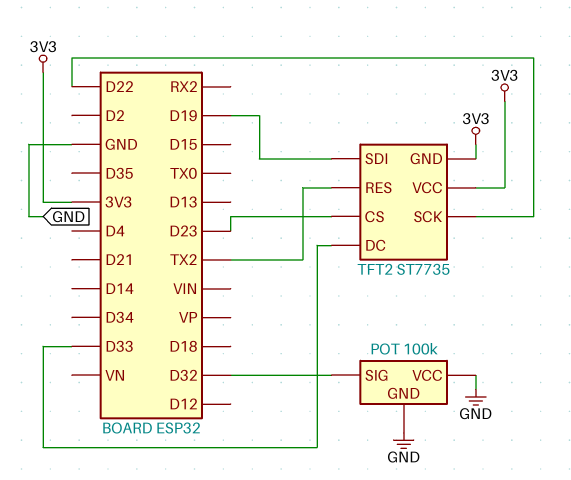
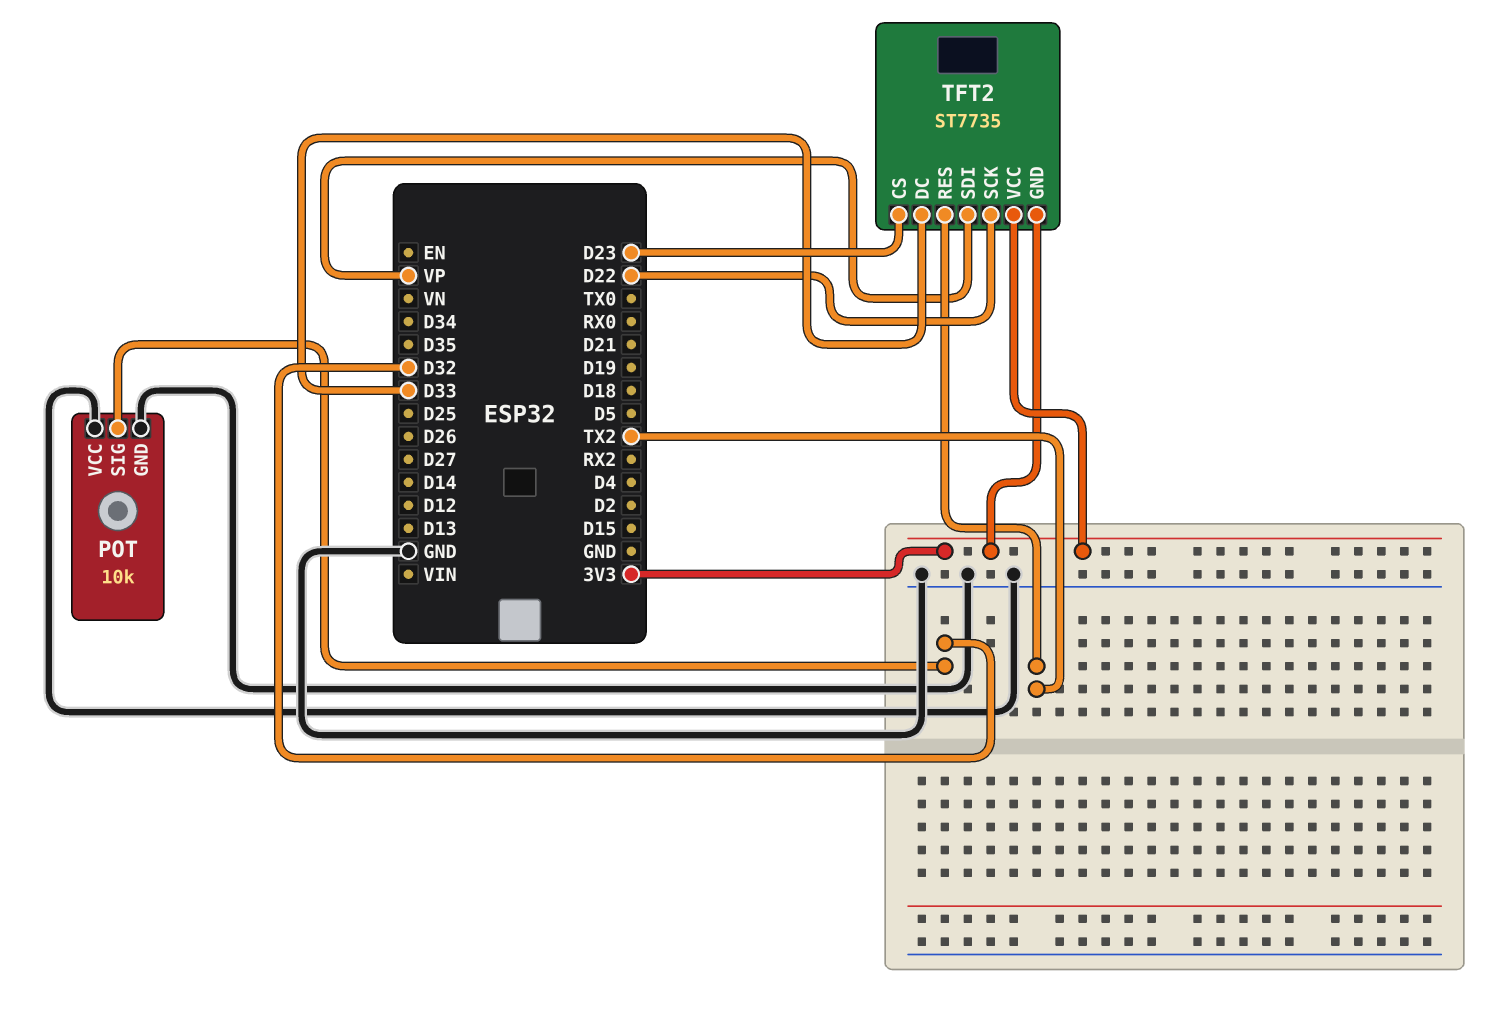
POT: 100k -> 10k
TFT2 pin SDI: D19 -> VP

